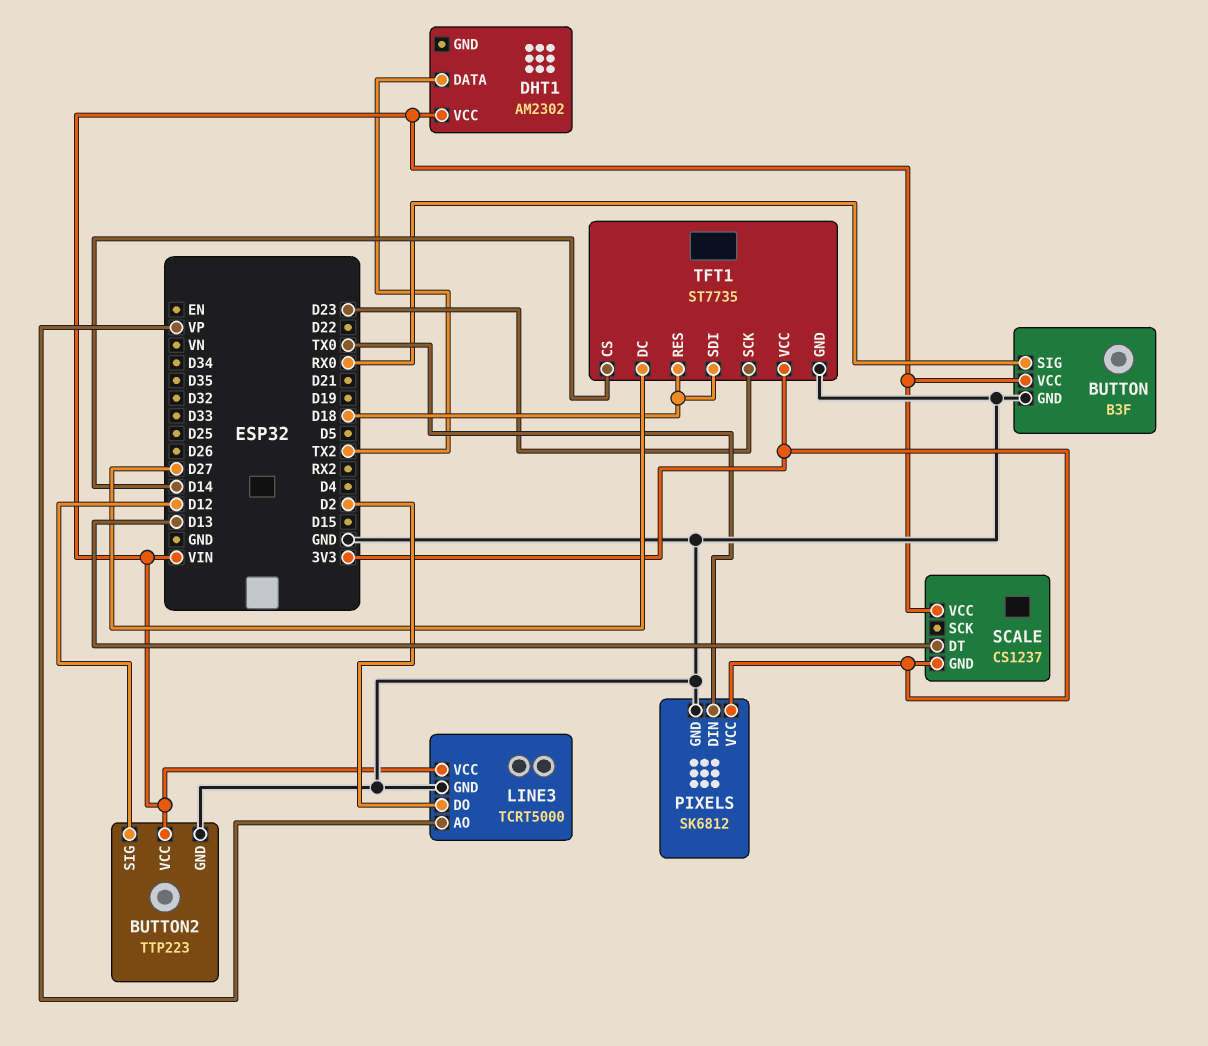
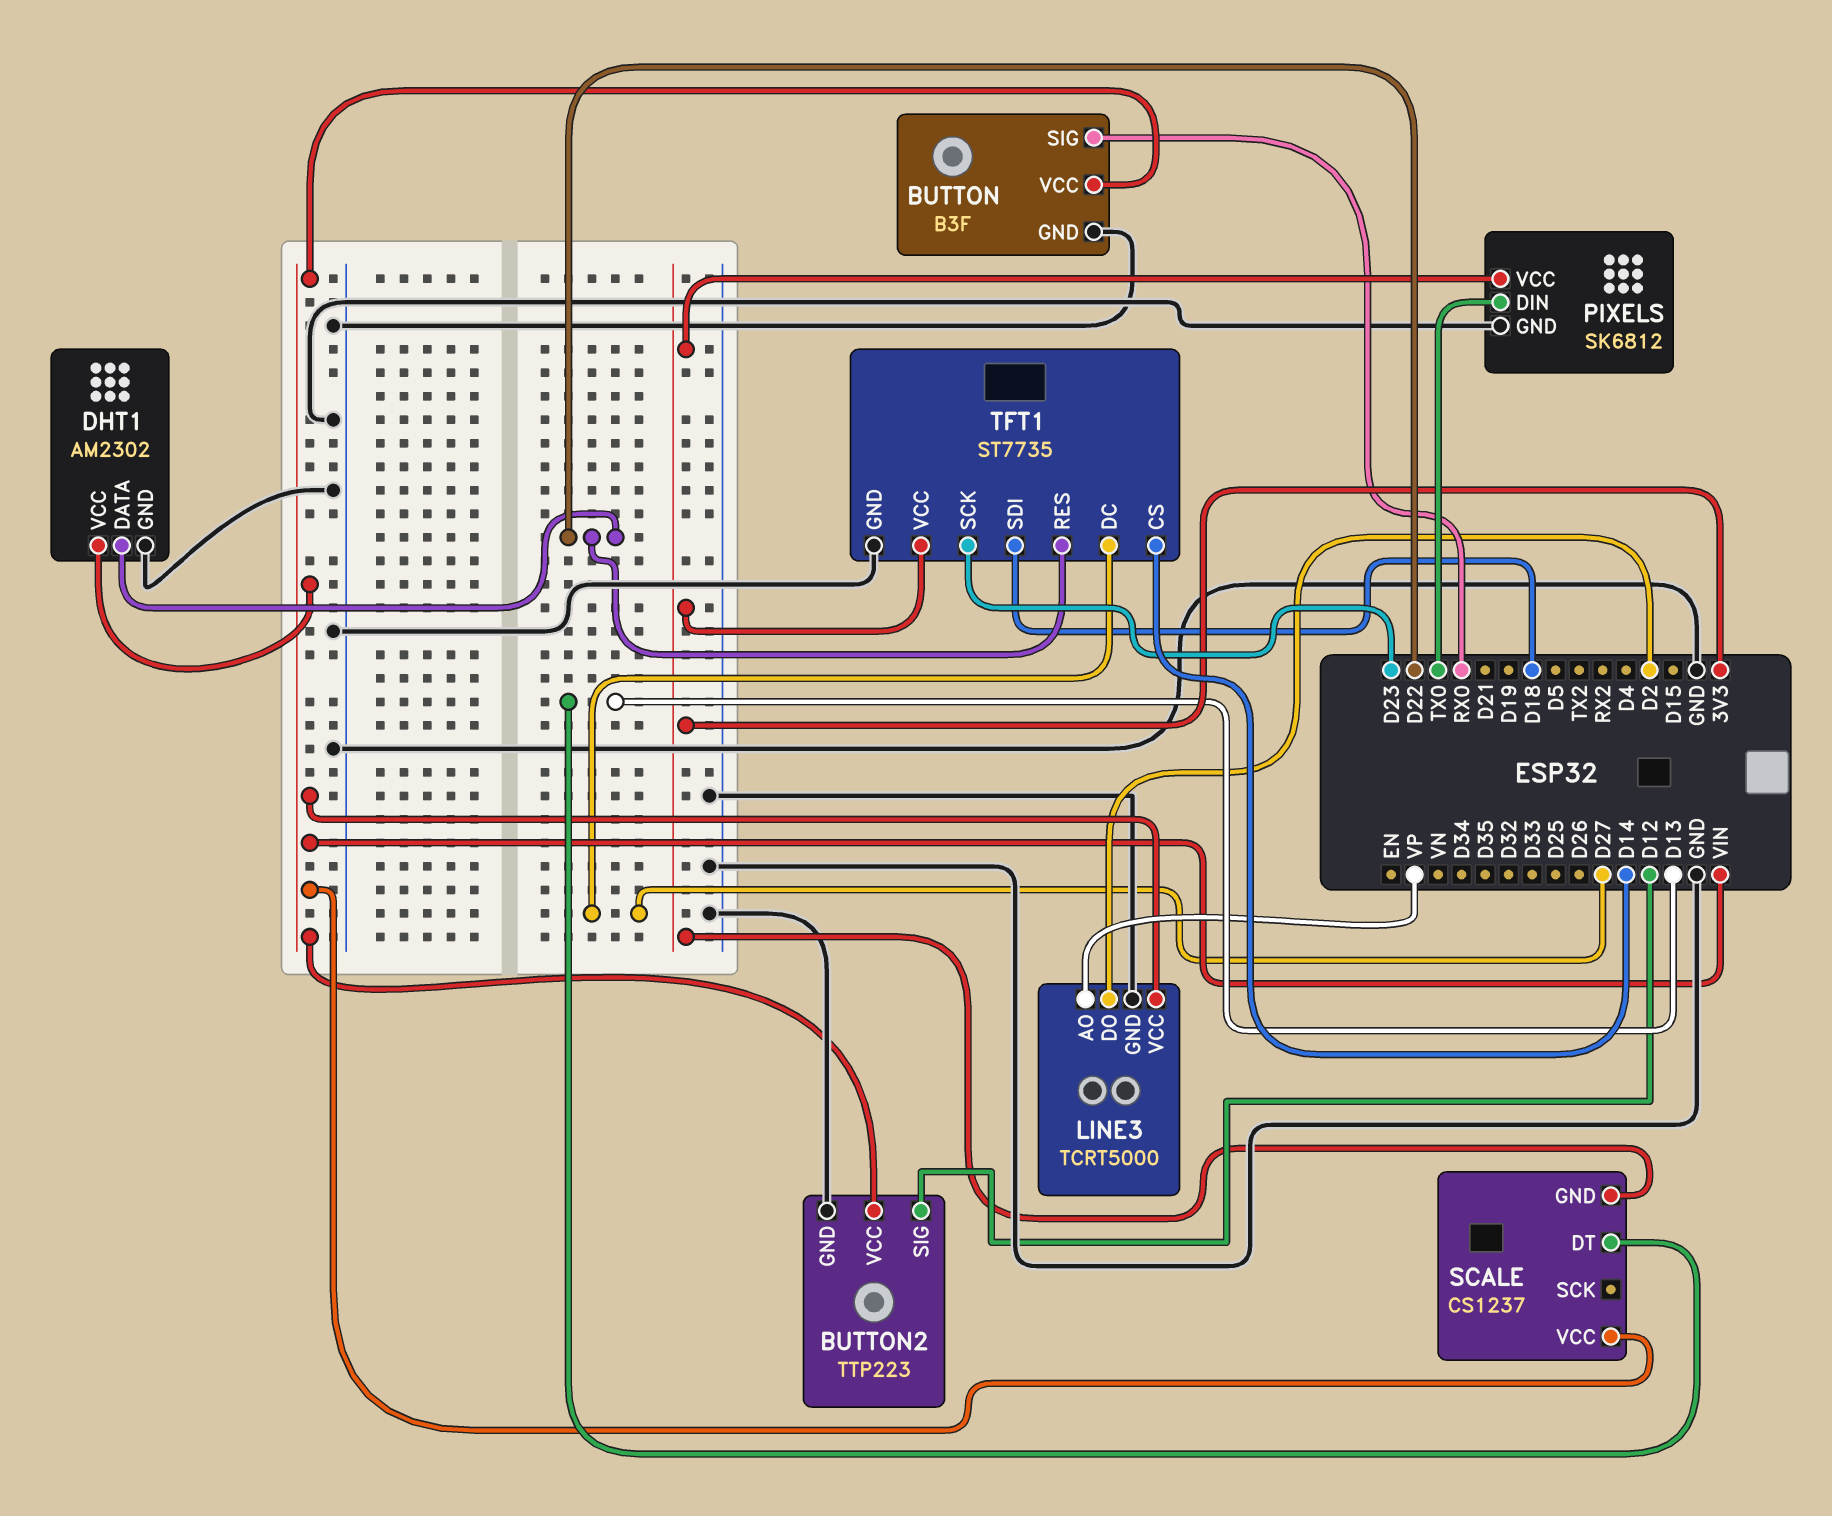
DHT1 pin DATA: TX2 -> D22
DHT1 pin GND: none -> GND
TFT1 pin RES: D18 -> D22

